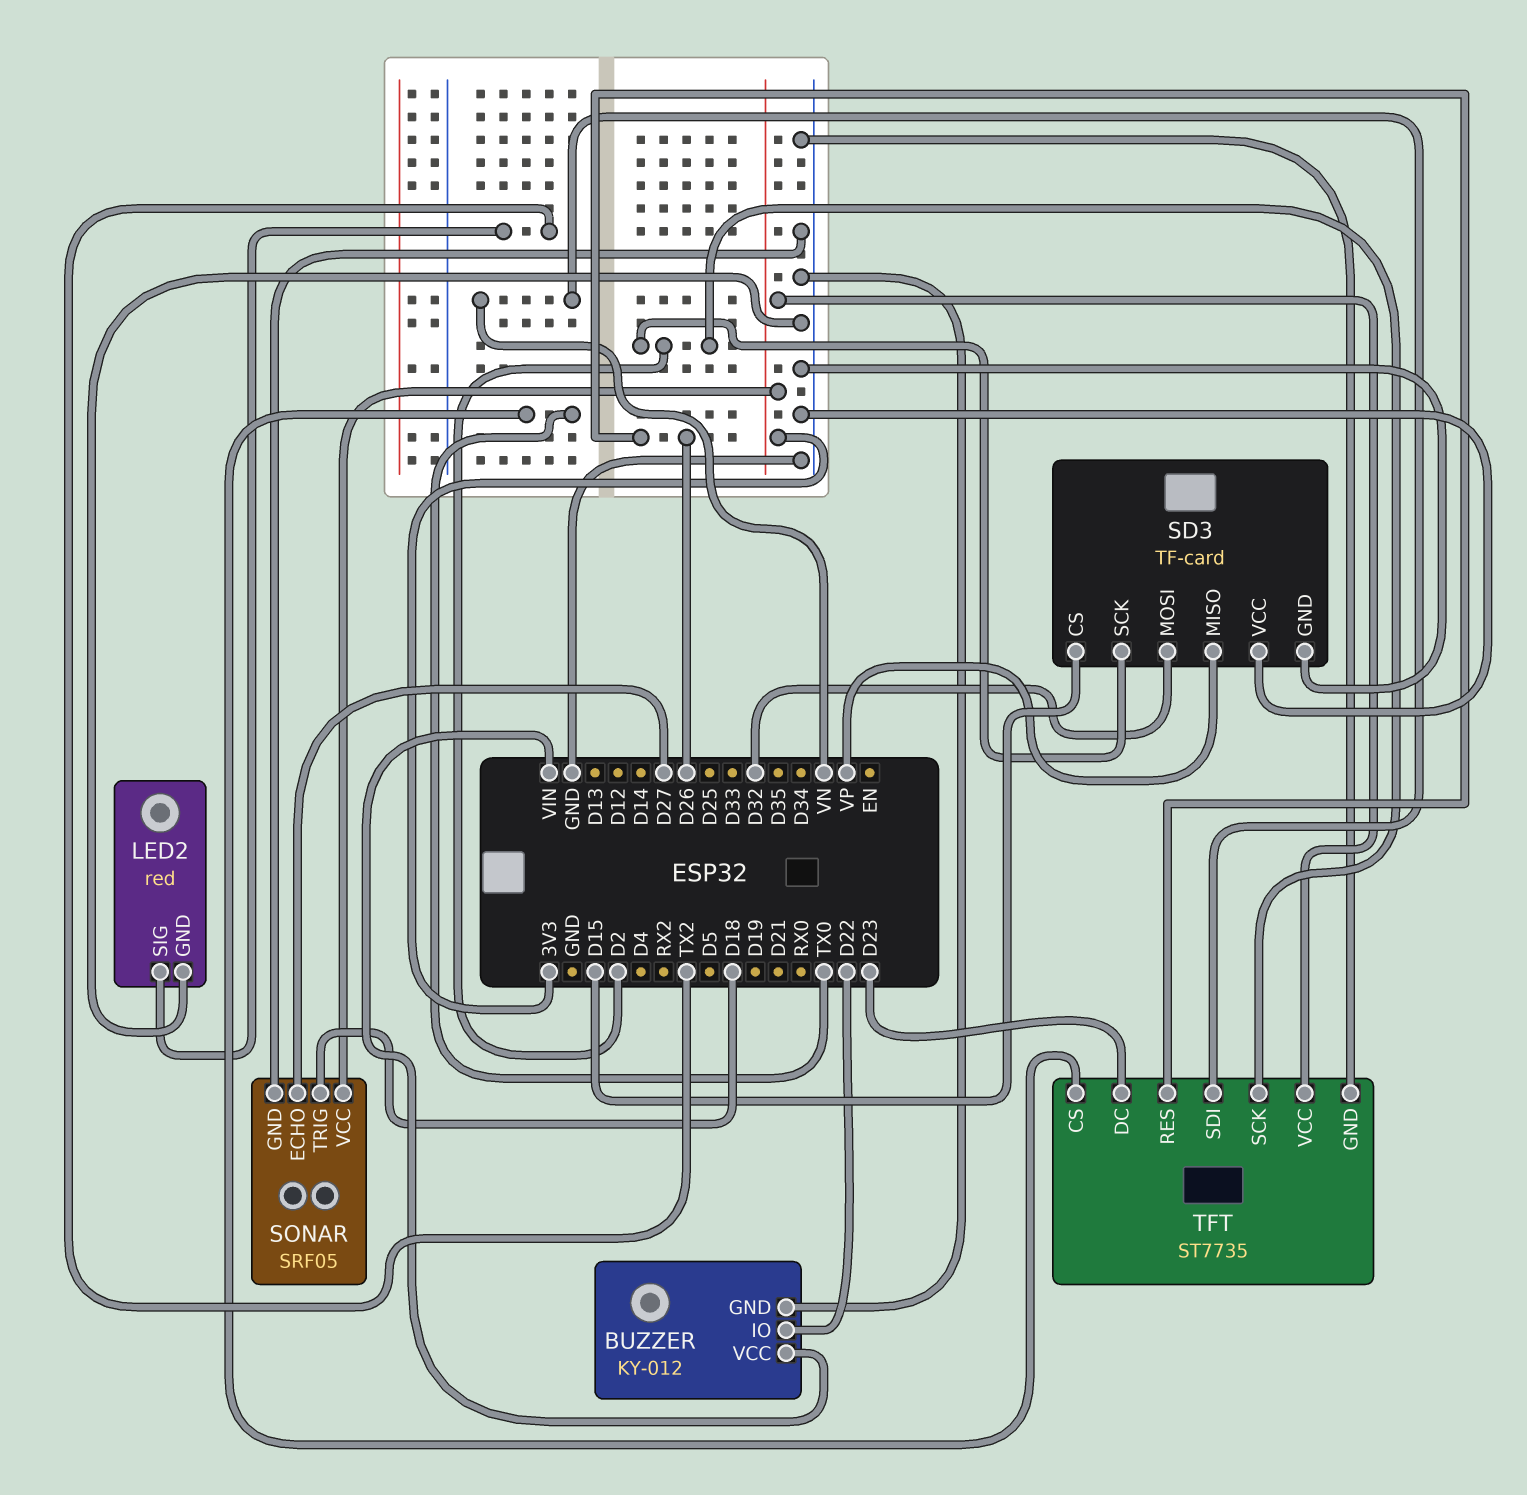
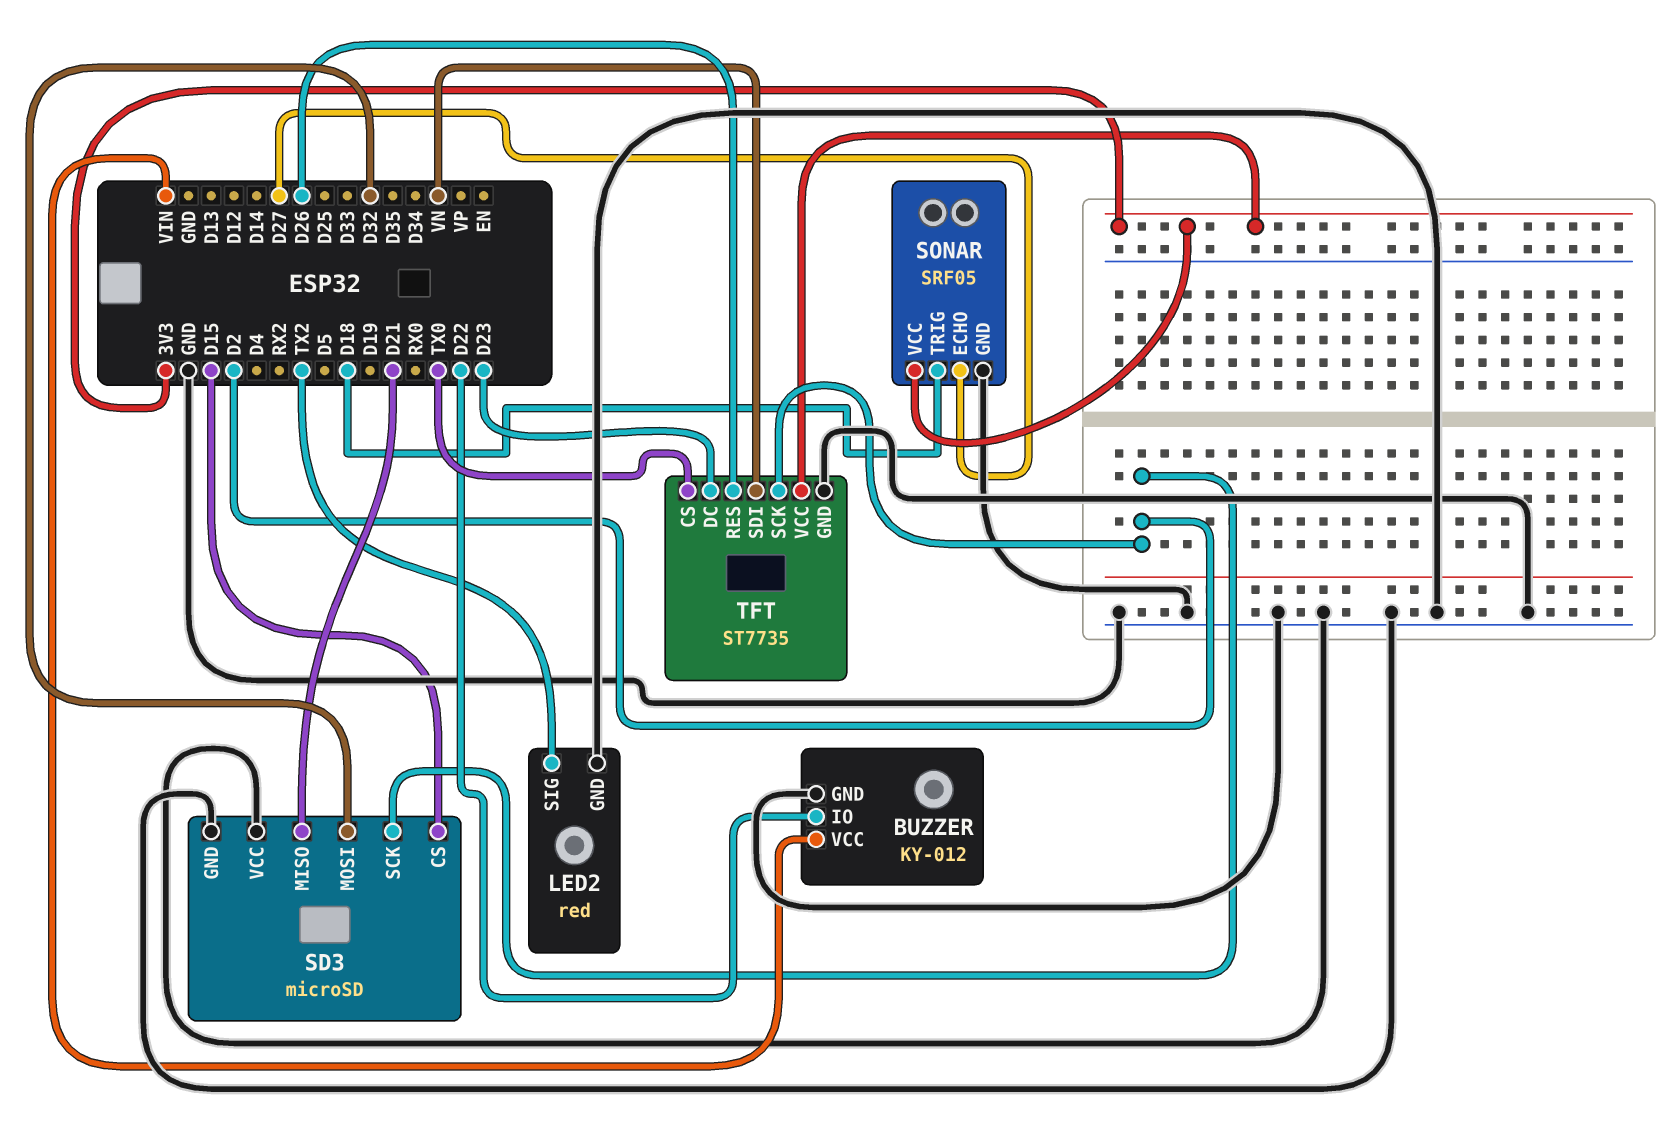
SD3: TF-card -> microSD
SD3 pin MISO: VP -> D21

